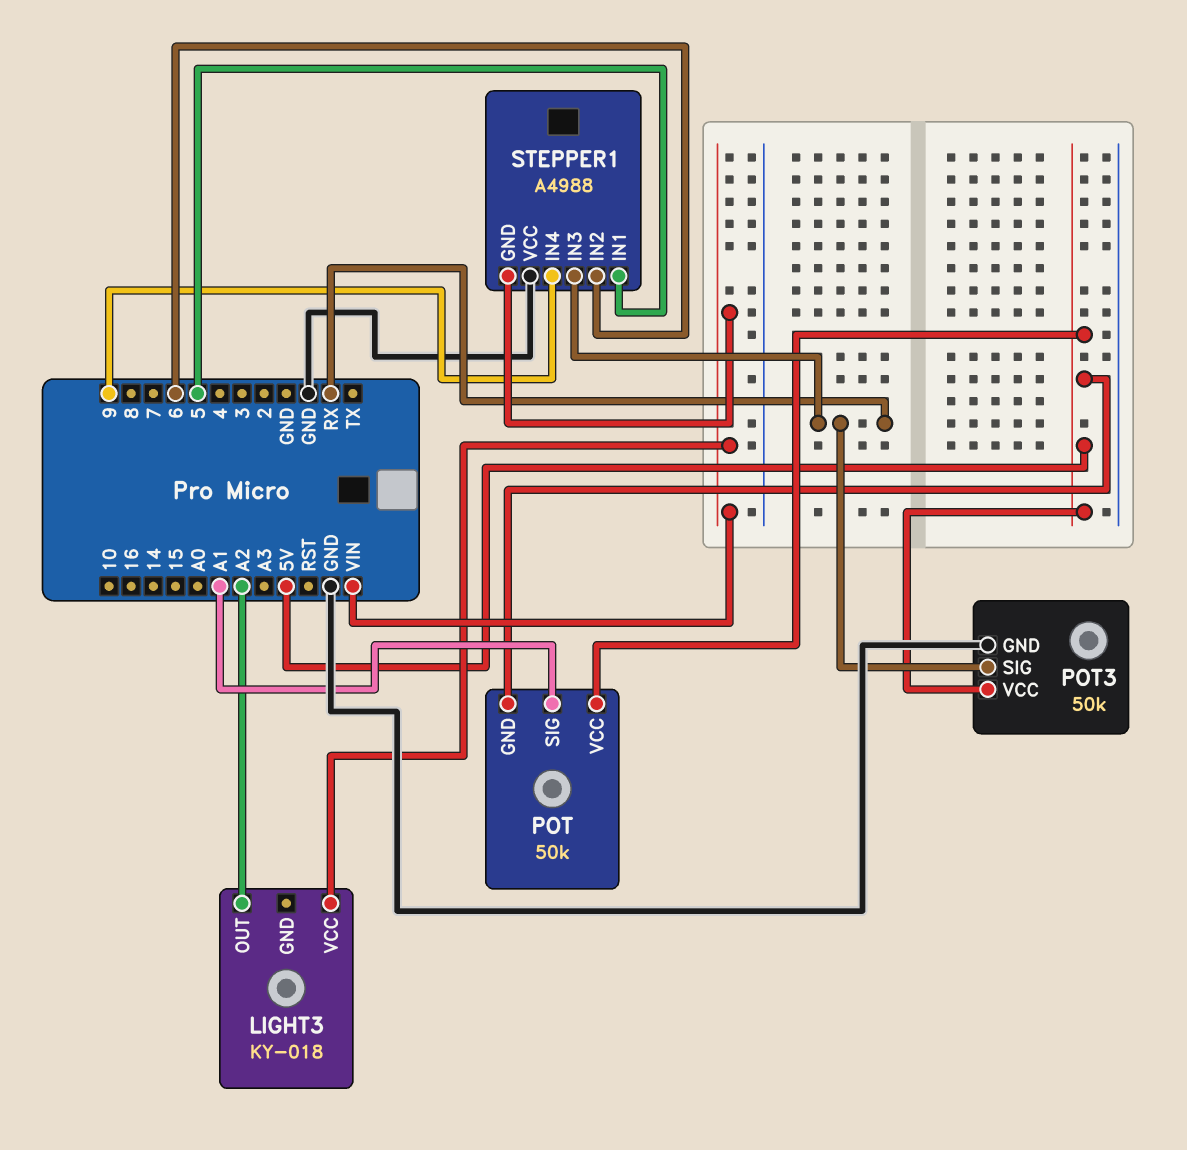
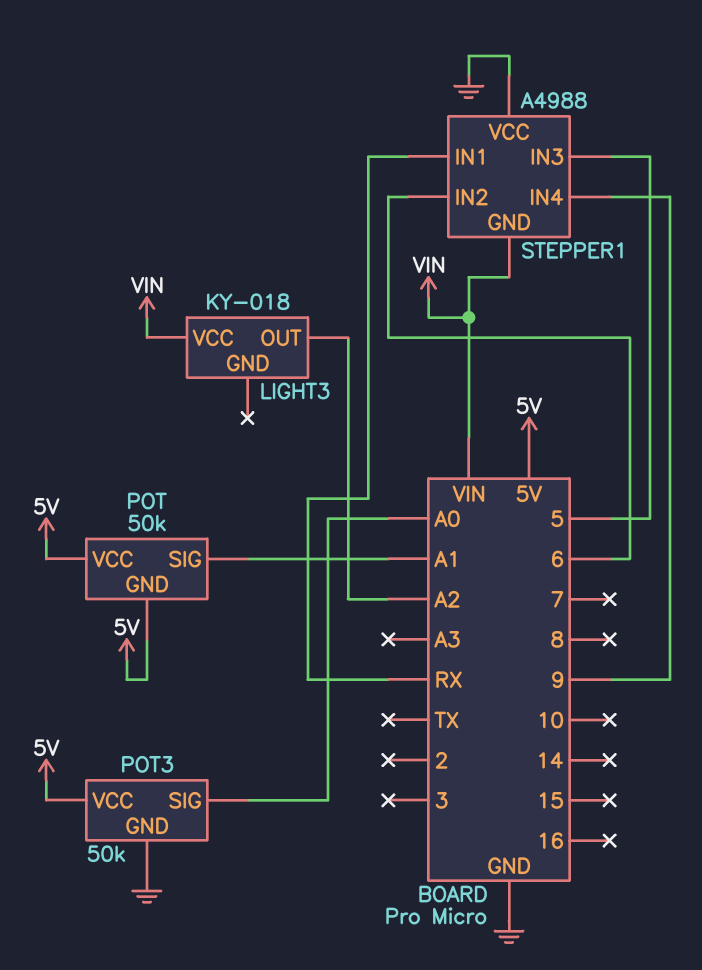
POT3 pin SIG: RX -> A0
STEPPER1 pin IN1: 5 -> RX
STEPPER1 pin IN3: RX -> 5

